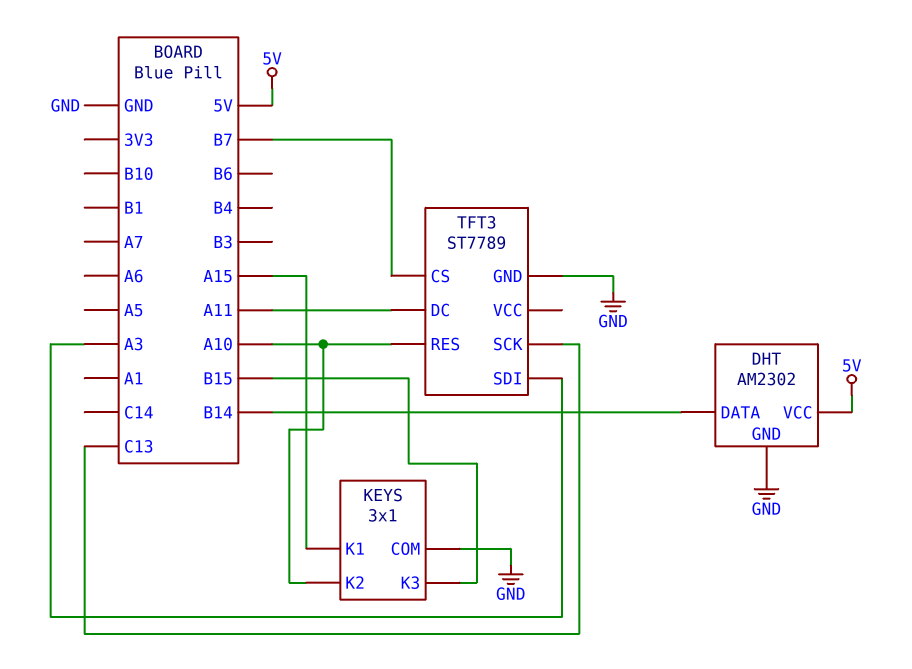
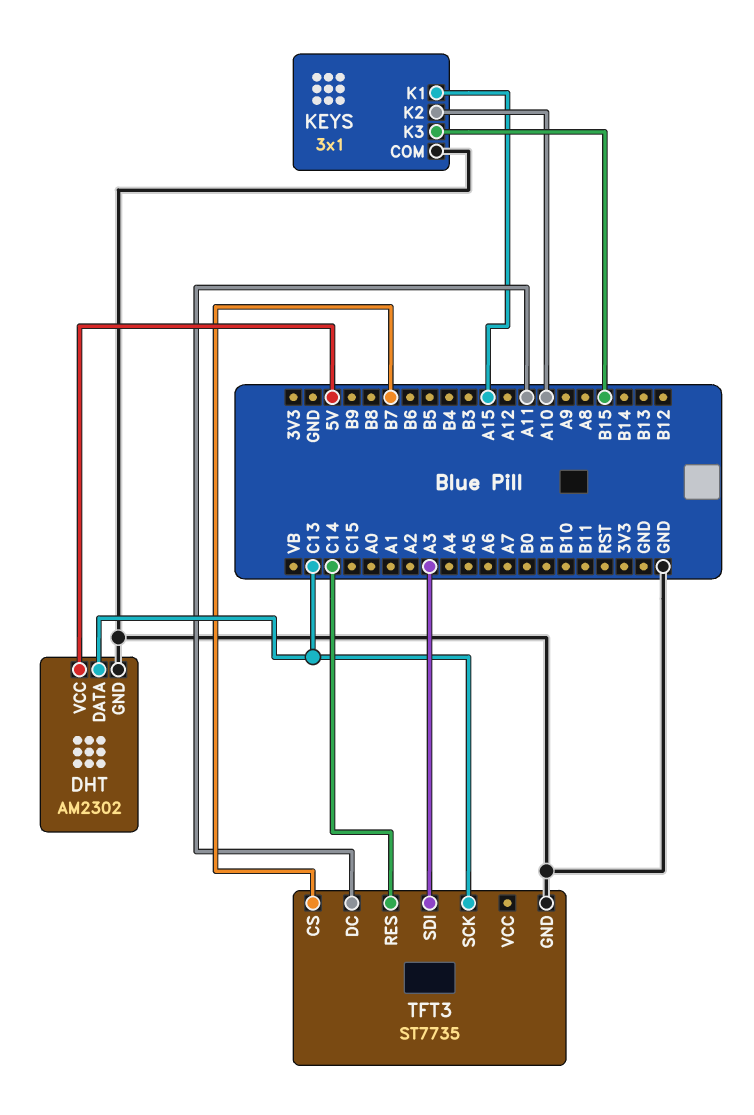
DHT pin DATA: B14 -> C13
TFT3: ST7789 -> ST7735
TFT3 pin RES: A10 -> C14

